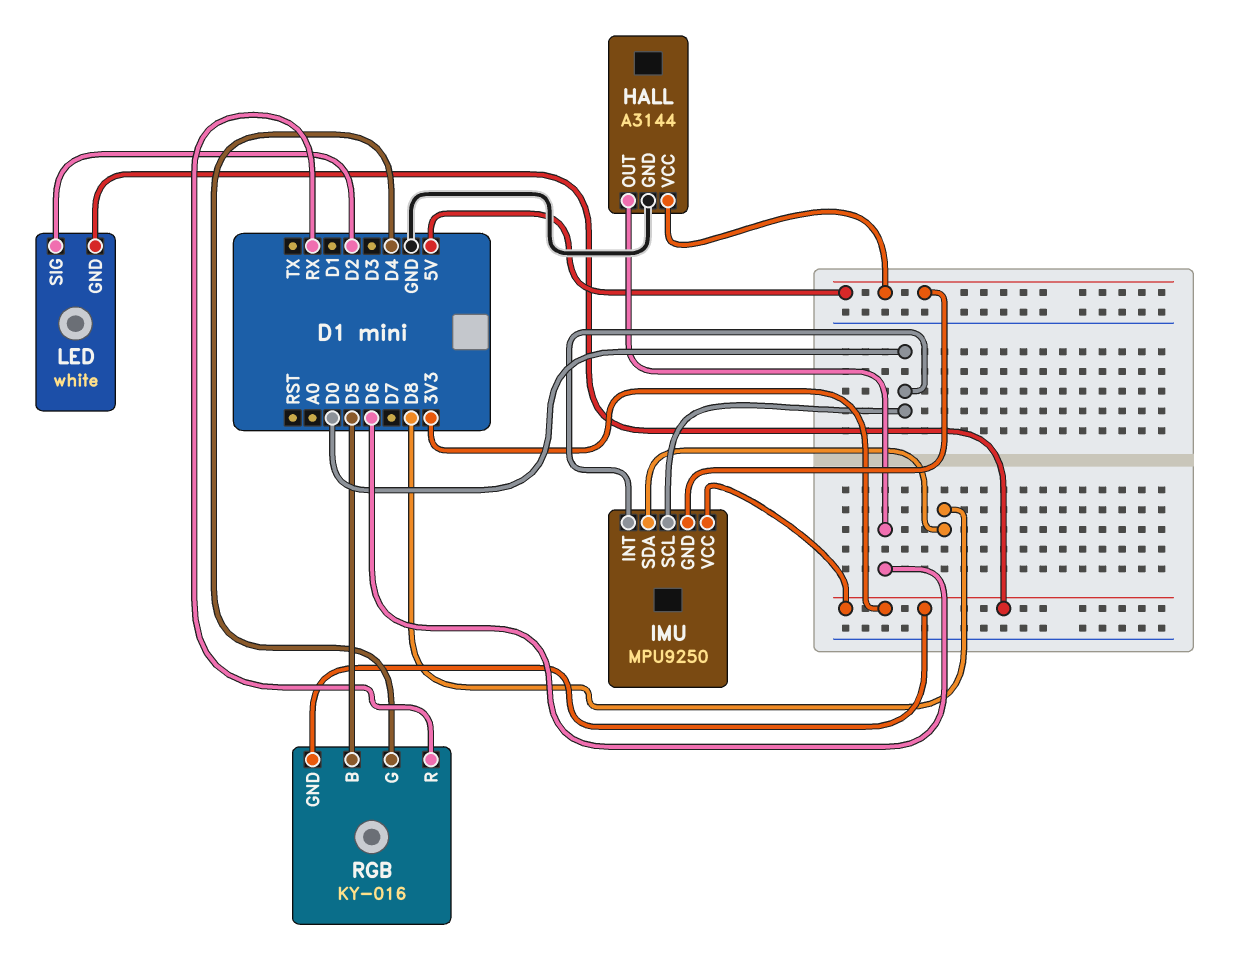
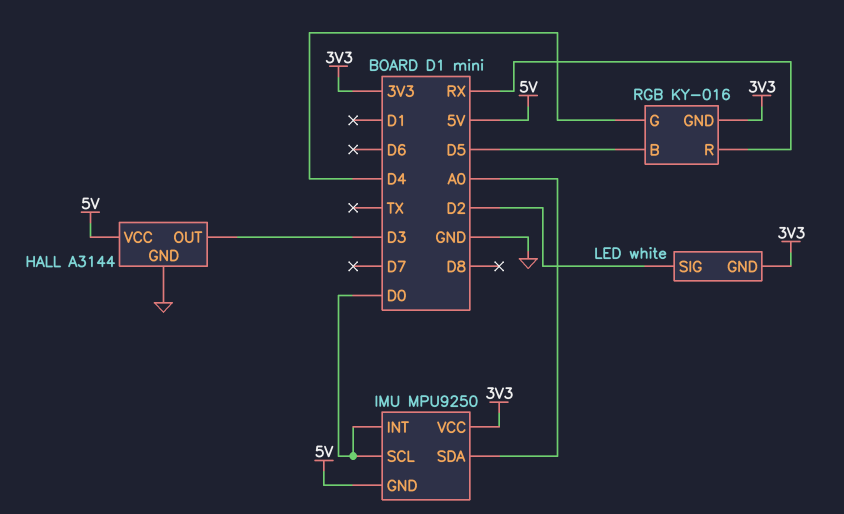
HALL pin OUT: D6 -> D3
IMU pin SDA: D8 -> A0

